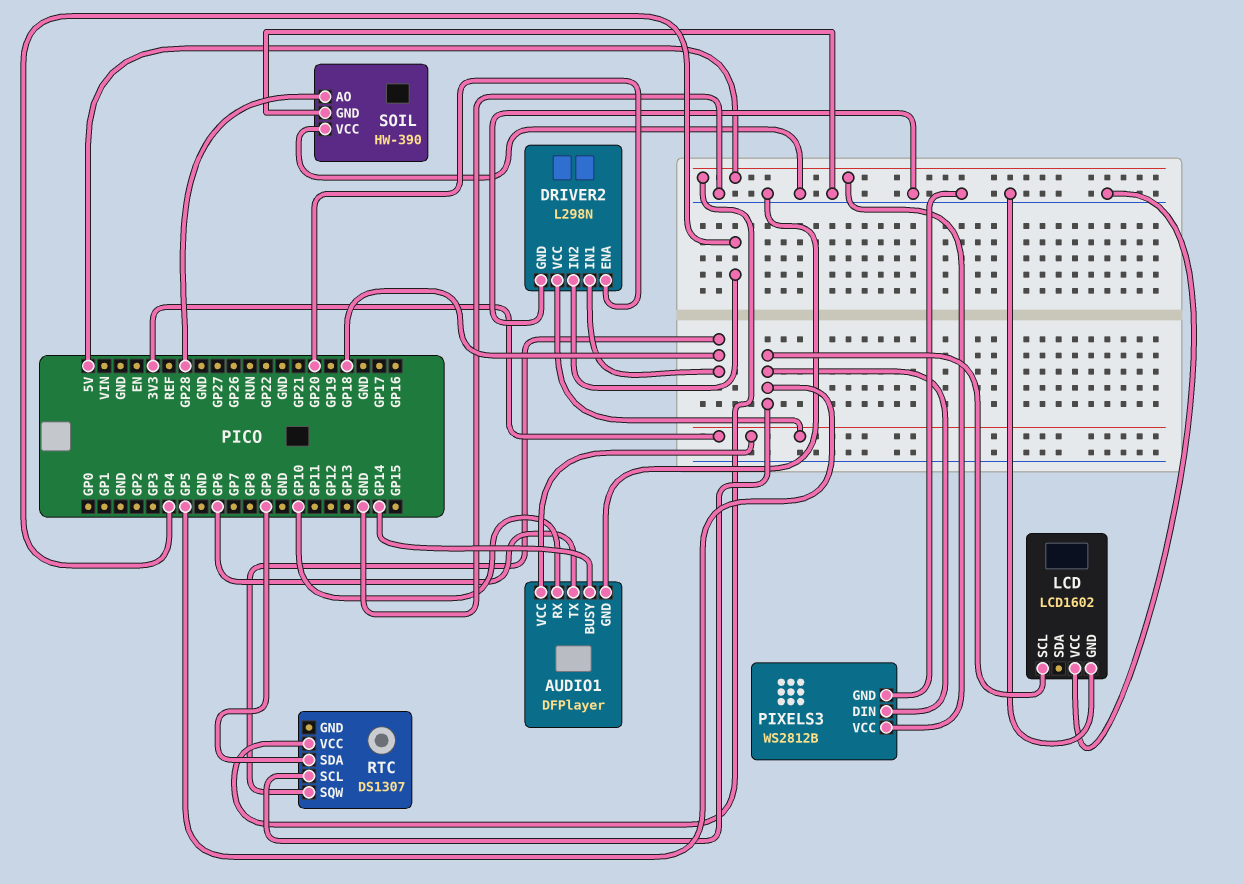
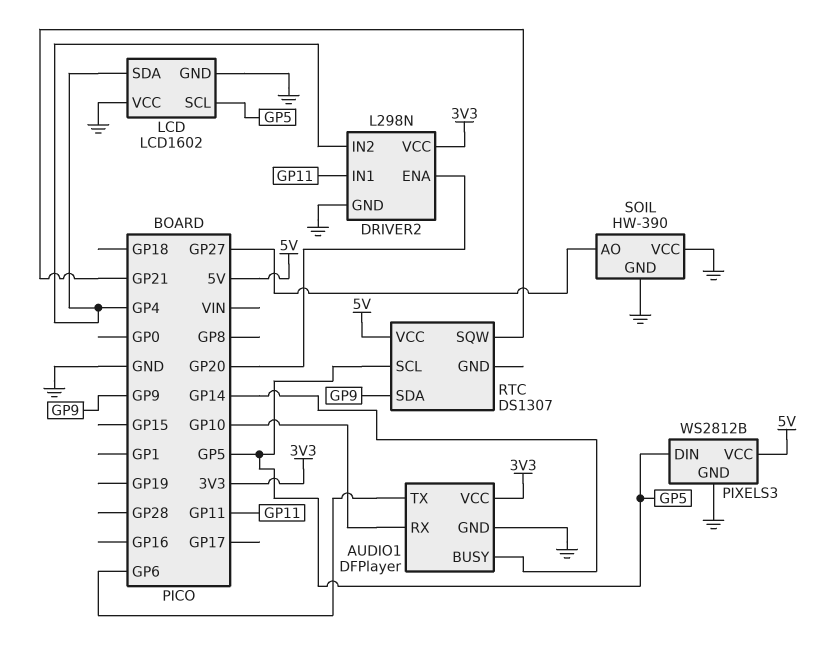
DRIVER2 pin IN1: GP18 -> GP11
LCD pin SDA: none -> GP4
RTC pin SQW: GP18 -> GP21
SOIL pin AO: GP28 -> GP27

